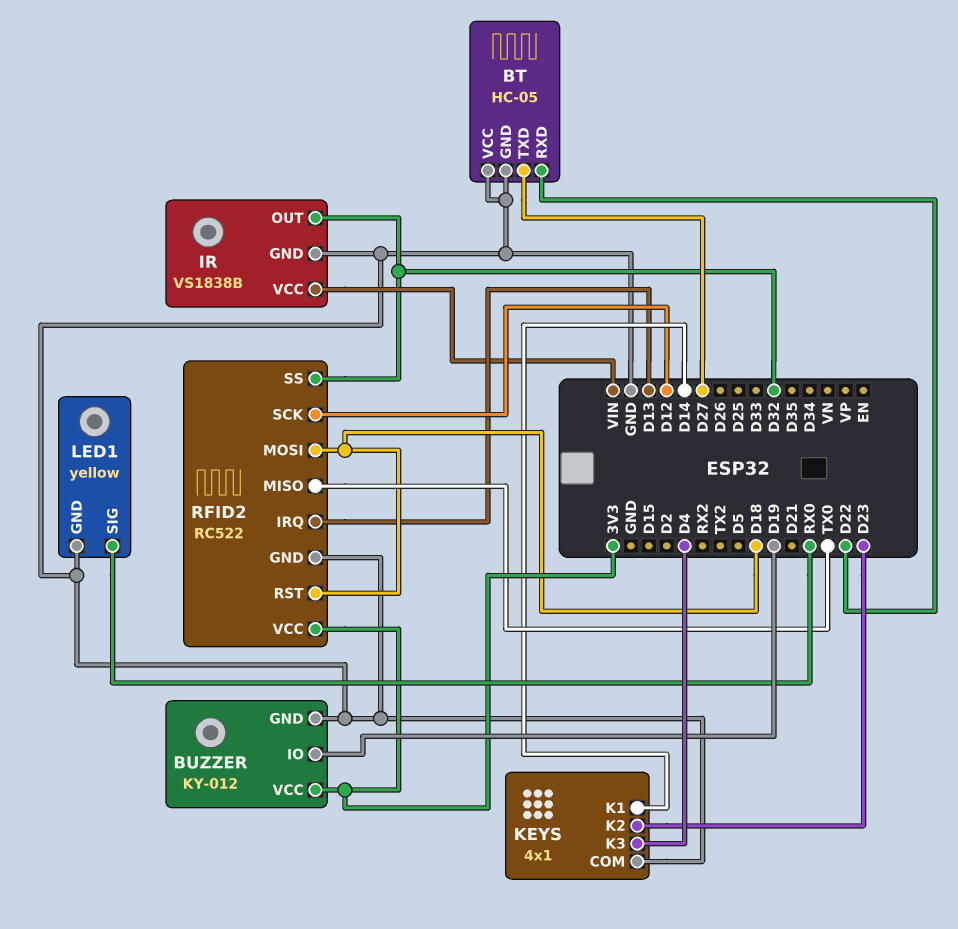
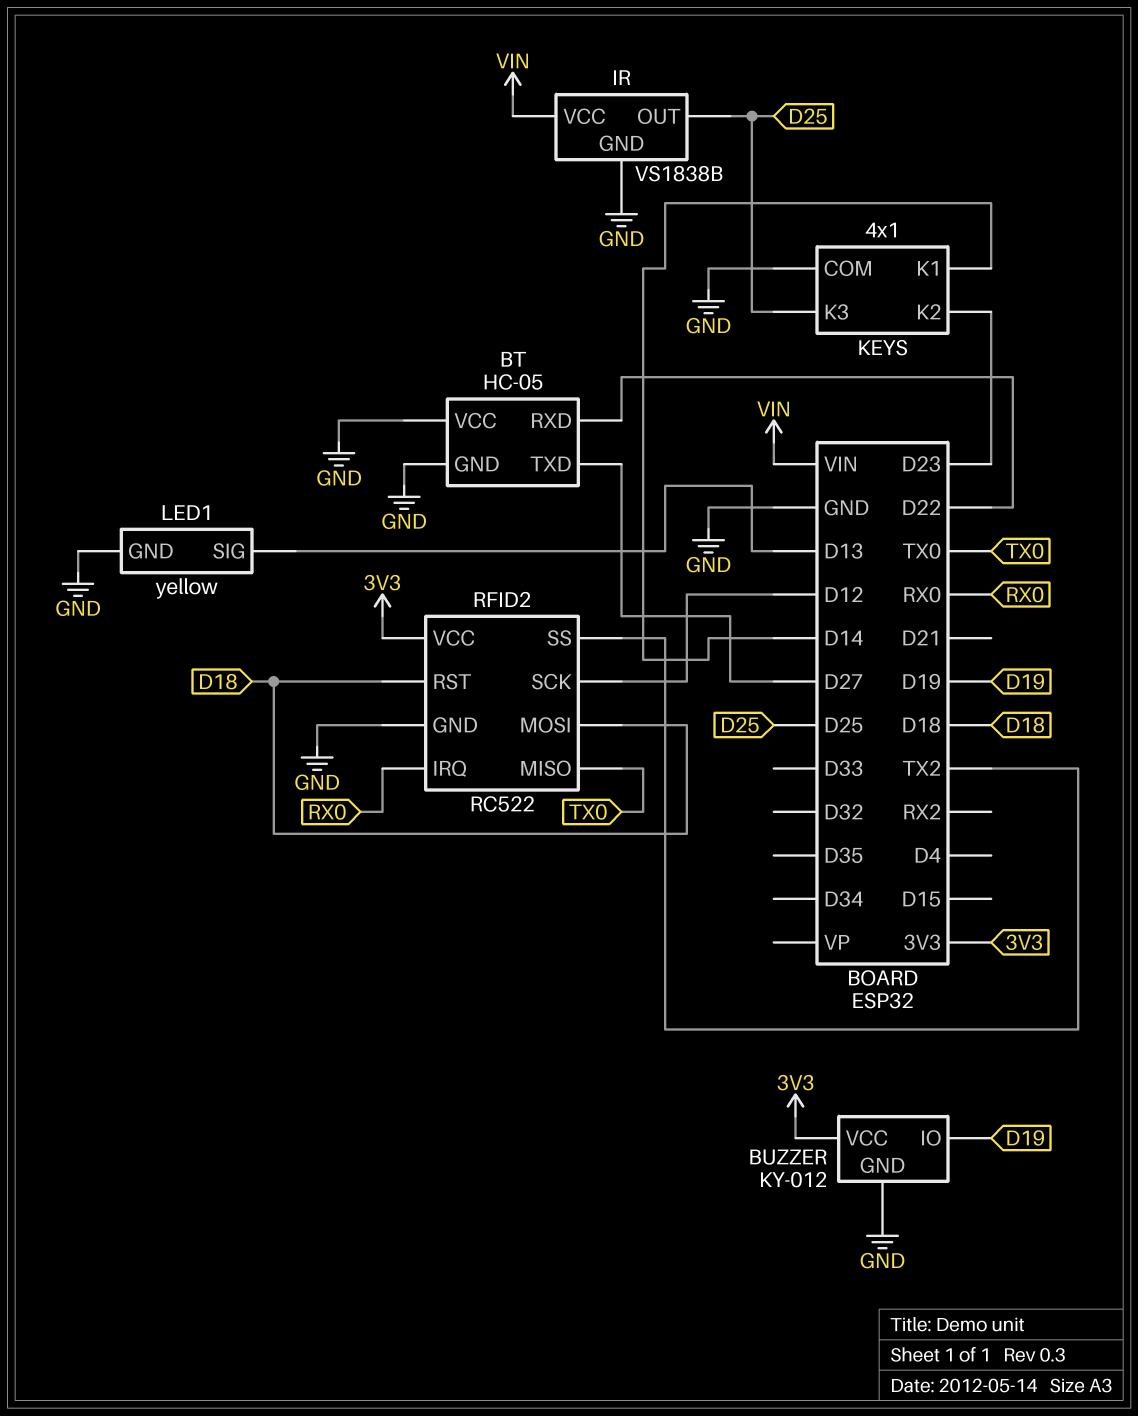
IR pin OUT: D32 -> D25
KEYS pin K3: D4 -> D25
LED1 pin SIG: RX0 -> D13
RFID2 pin IRQ: D13 -> RX0
RFID2 pin SS: D32 -> TX2

